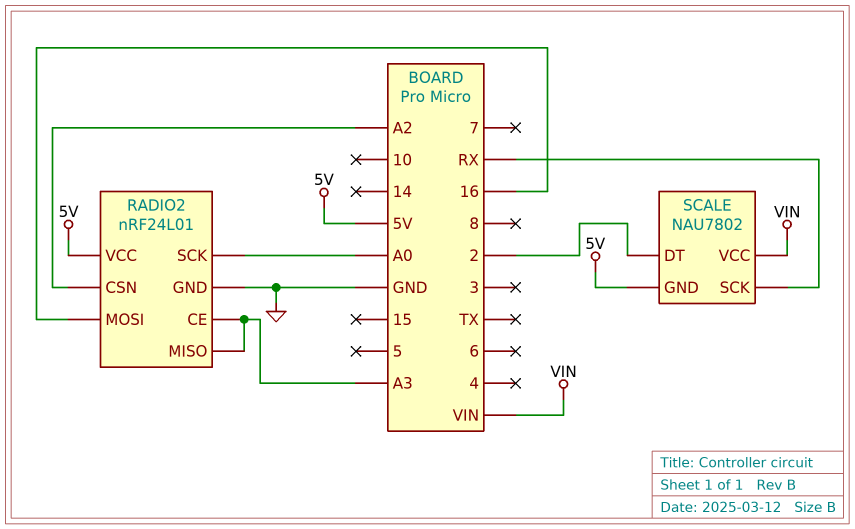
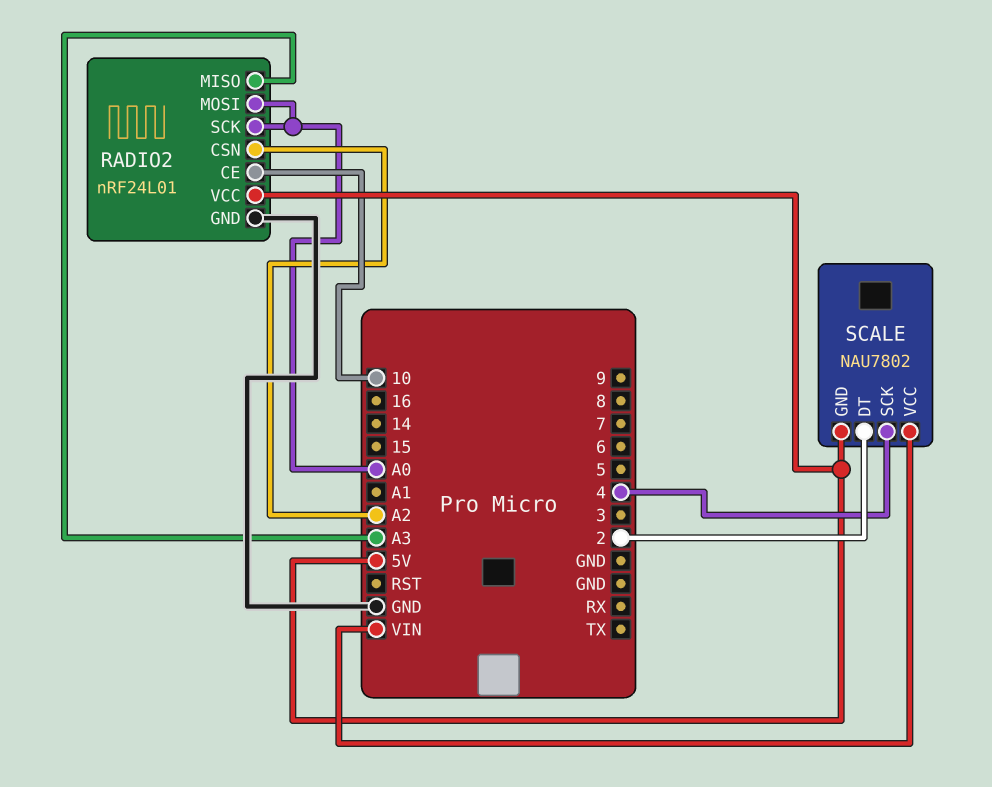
RADIO2 pin CE: A3 -> 10
RADIO2 pin MOSI: 16 -> A0
SCALE pin SCK: RX -> 4

